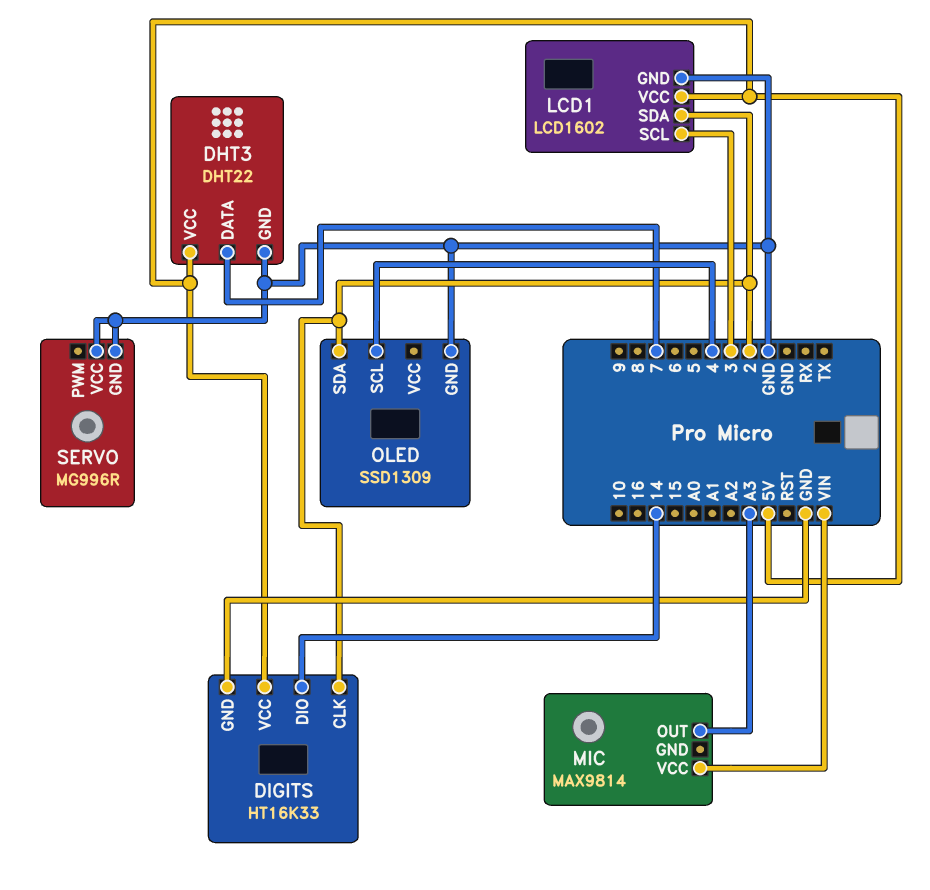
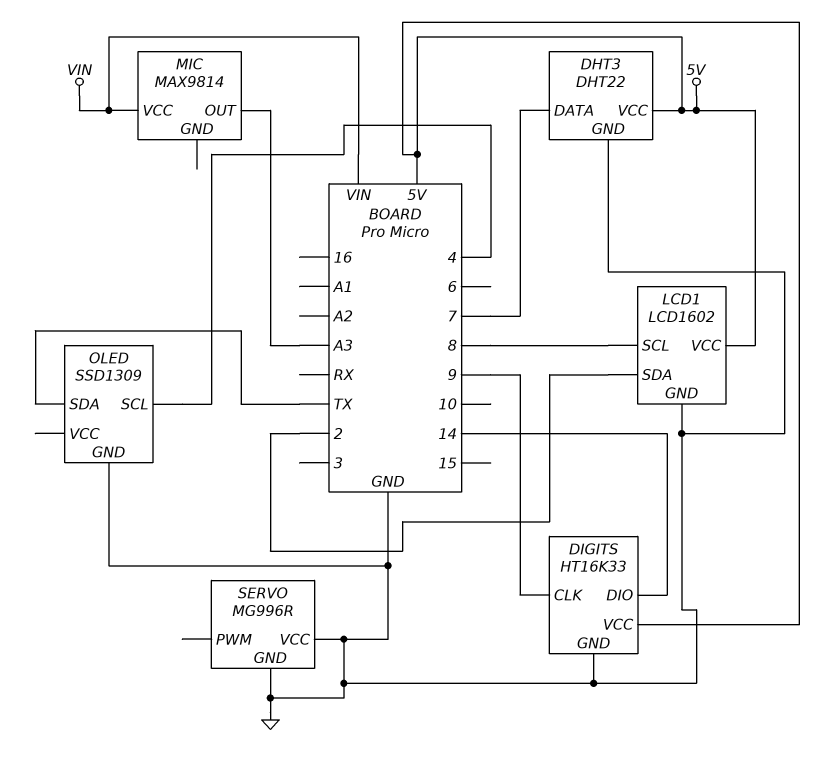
DIGITS pin CLK: 2 -> 9
LCD1 pin SCL: 3 -> 8
OLED pin SDA: 2 -> TX

